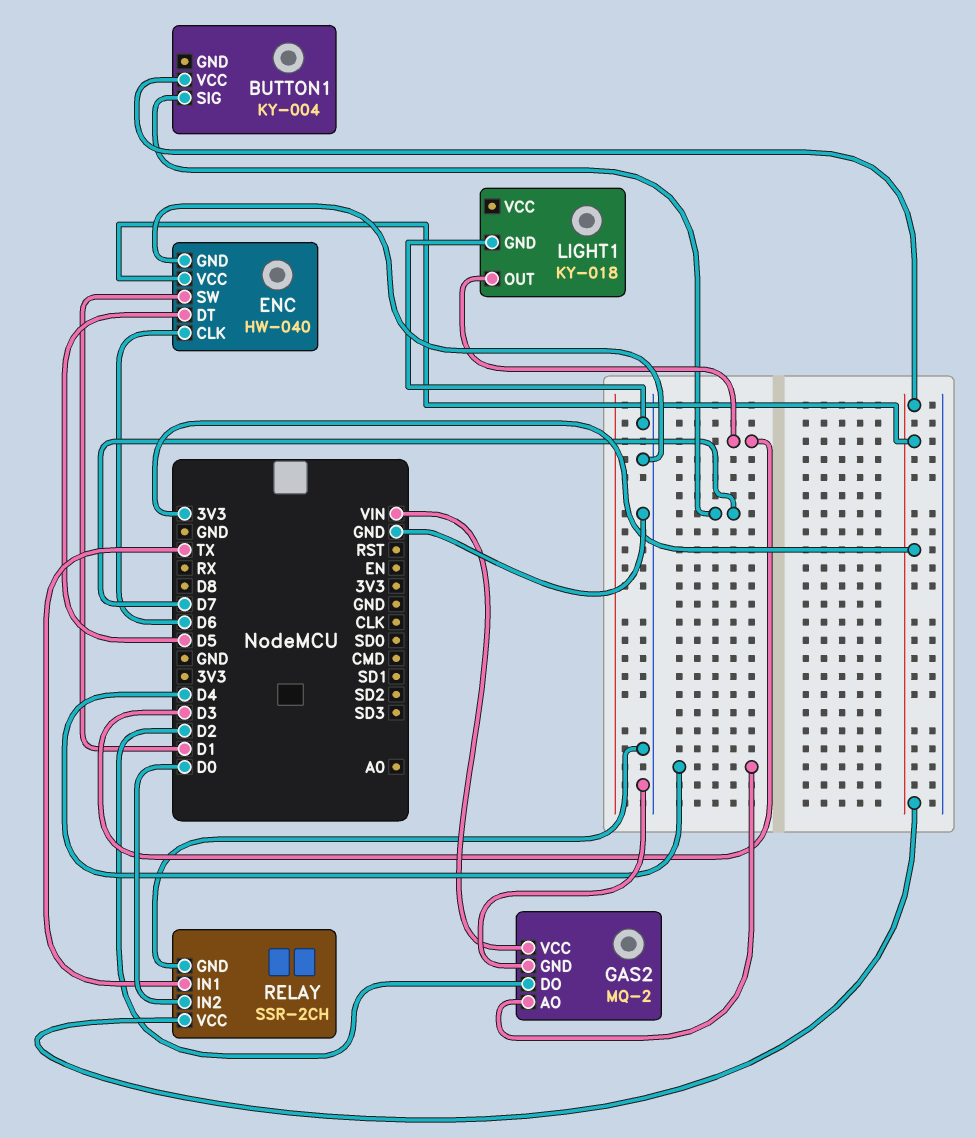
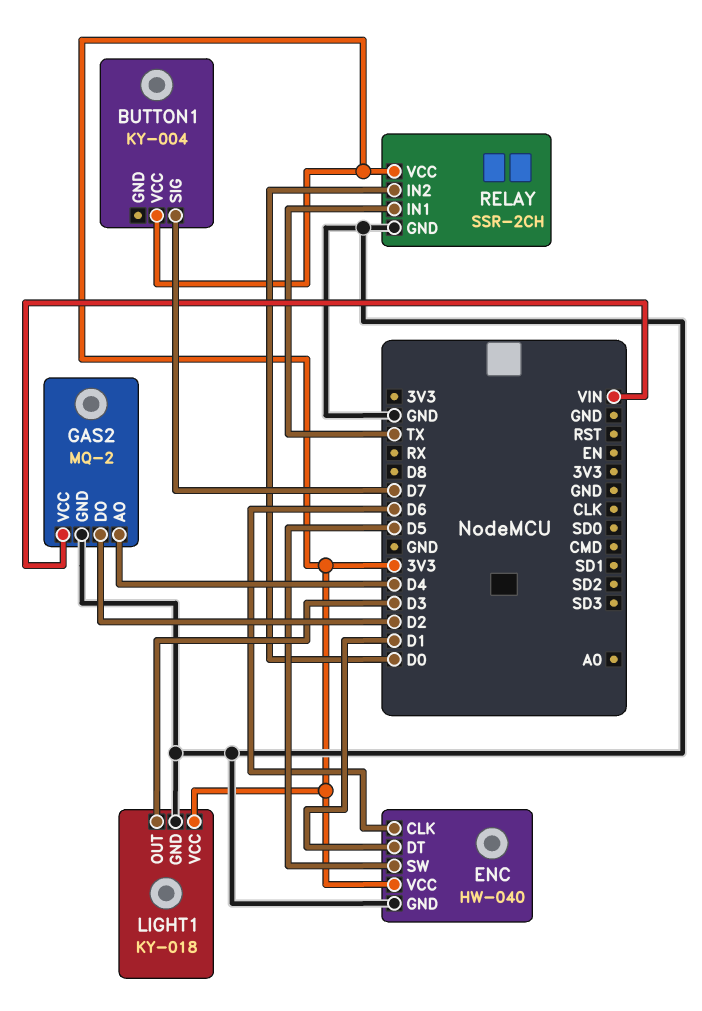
ENC pin DT: D5 -> D1
ENC pin SW: D1 -> D5
LIGHT1 pin VCC: none -> 3V3

